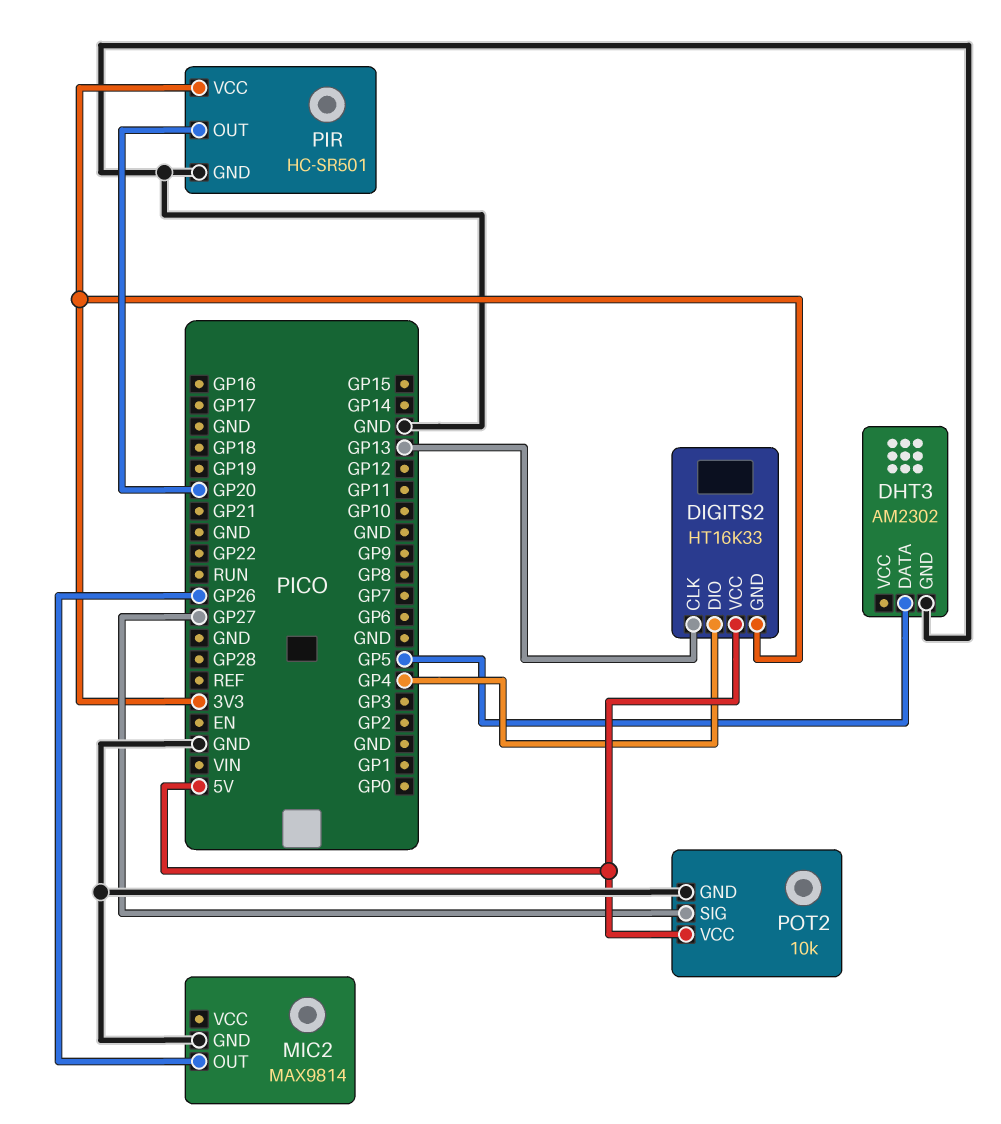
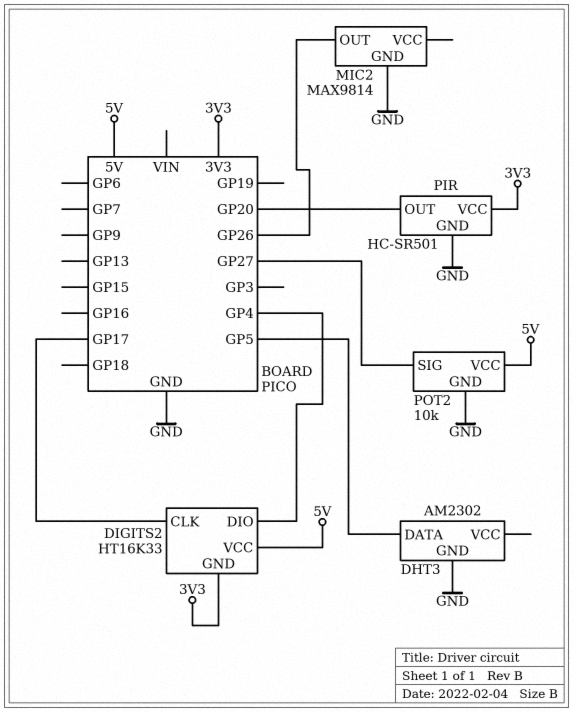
DIGITS2 pin CLK: GP13 -> GP17

